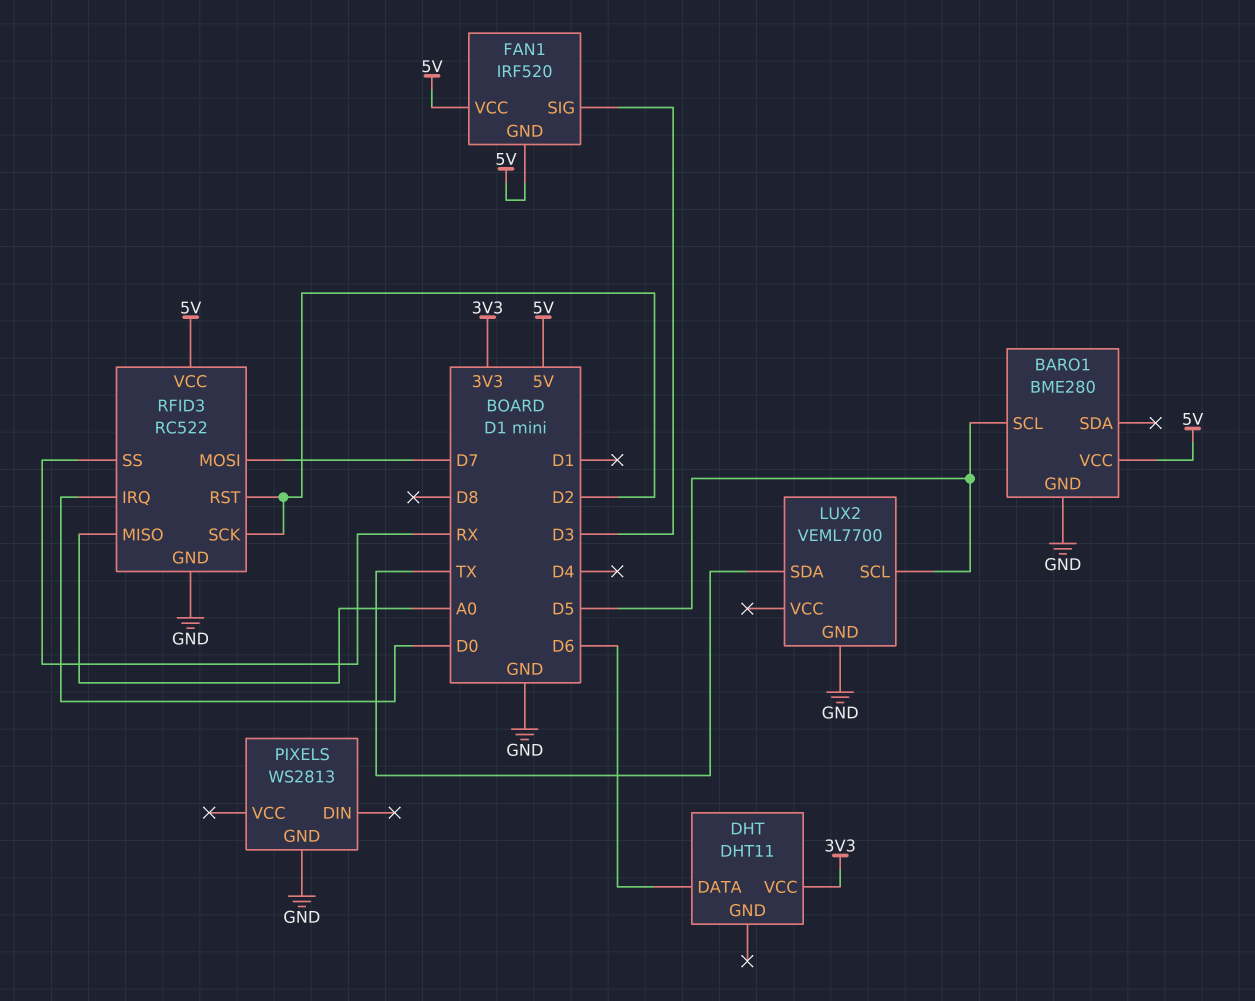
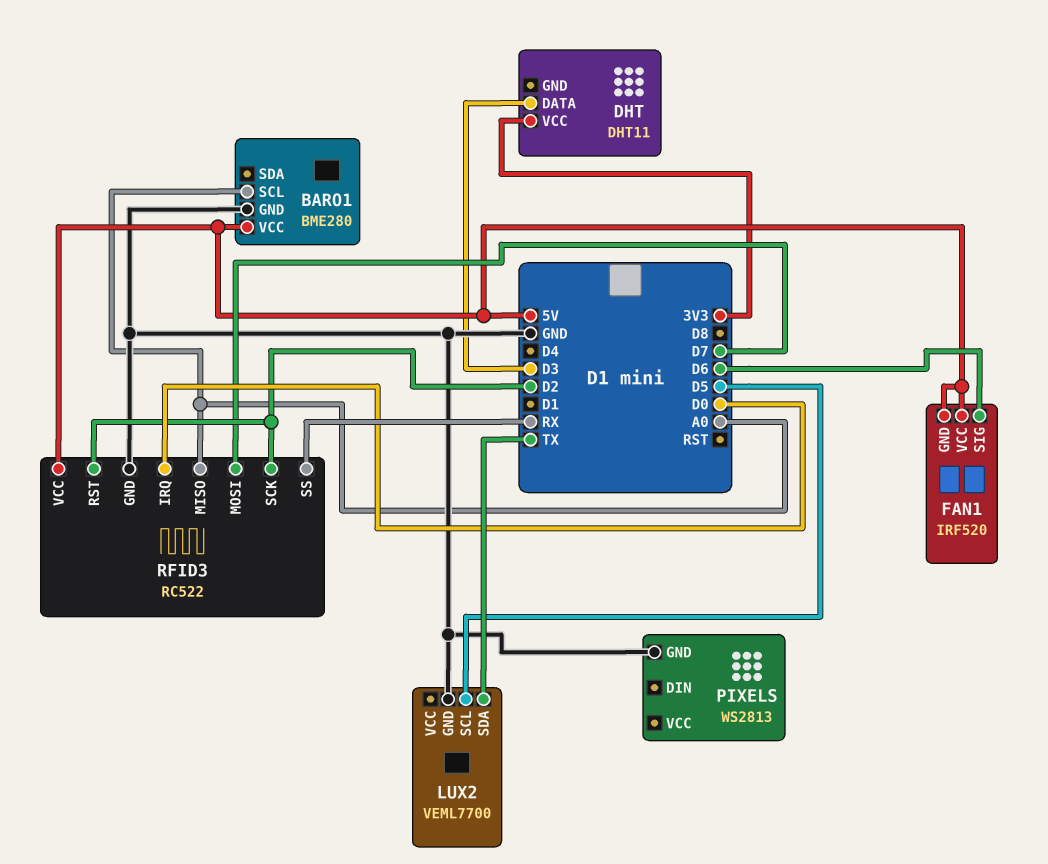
BARO1 pin SCL: D5 -> A0
DHT pin DATA: D6 -> D3
FAN1 pin SIG: D3 -> D6

